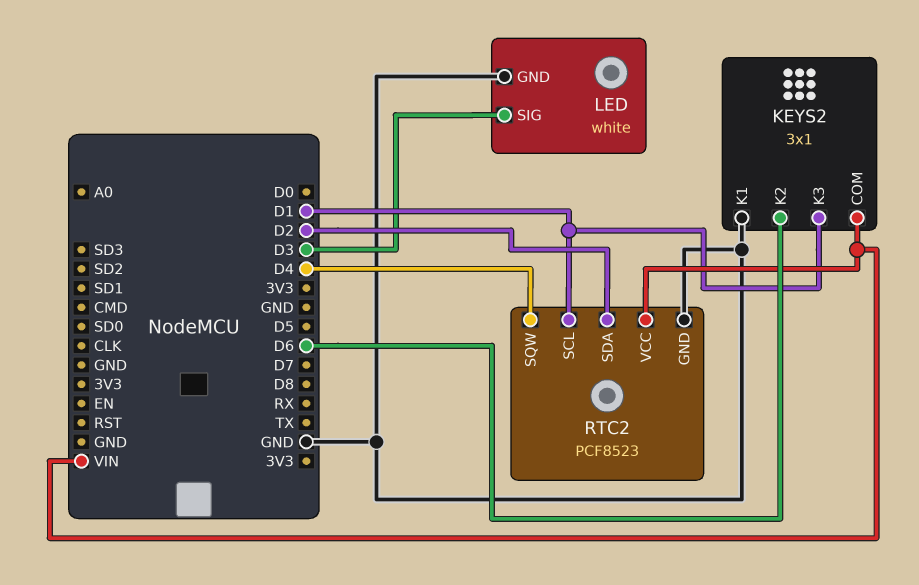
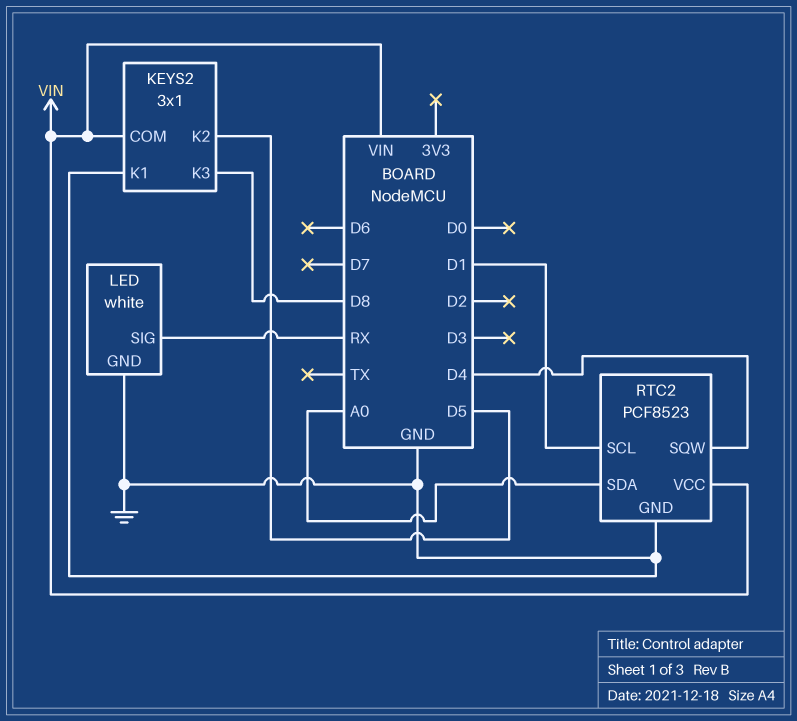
KEYS2 pin K2: D6 -> D5
KEYS2 pin K3: D1 -> D8
LED pin SIG: D3 -> RX
RTC2 pin SDA: D2 -> A0

